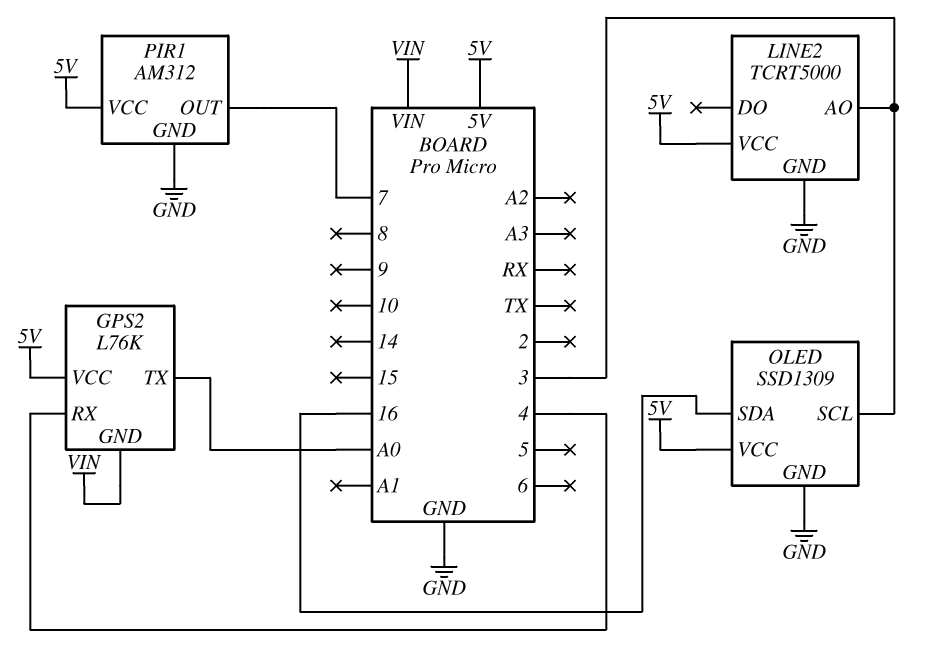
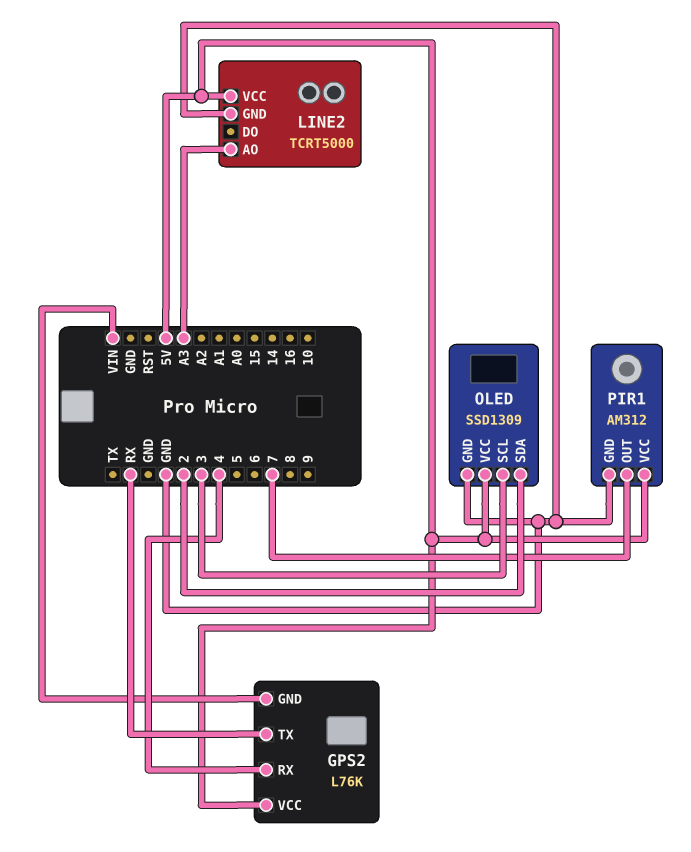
GPS2 pin TX: A0 -> RX
LINE2 pin AO: 3 -> A3
OLED pin SDA: 16 -> 2

